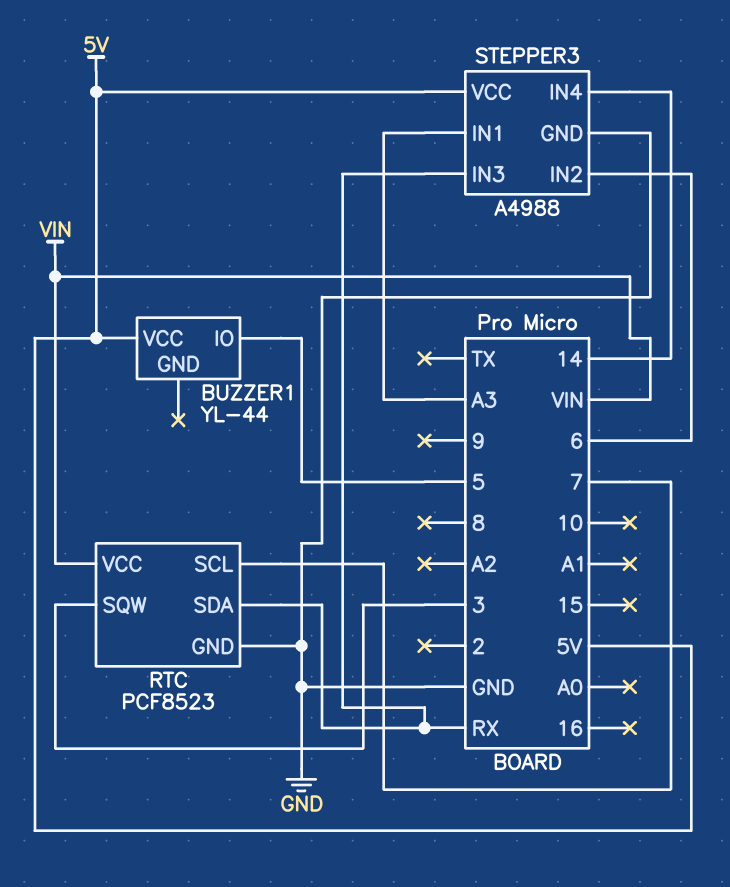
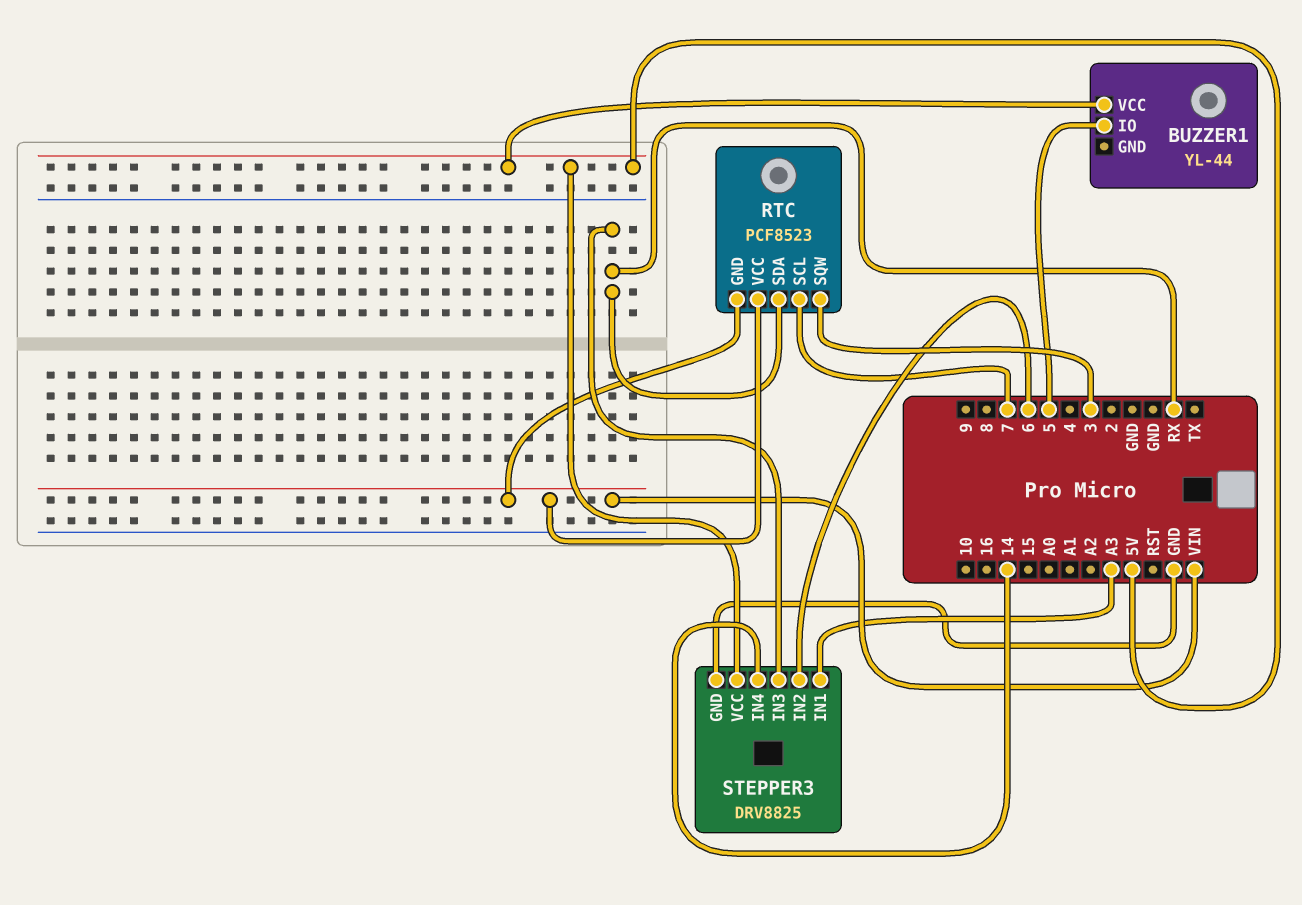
RTC pin GND: GND -> VIN
STEPPER3: A4988 -> DRV8825

